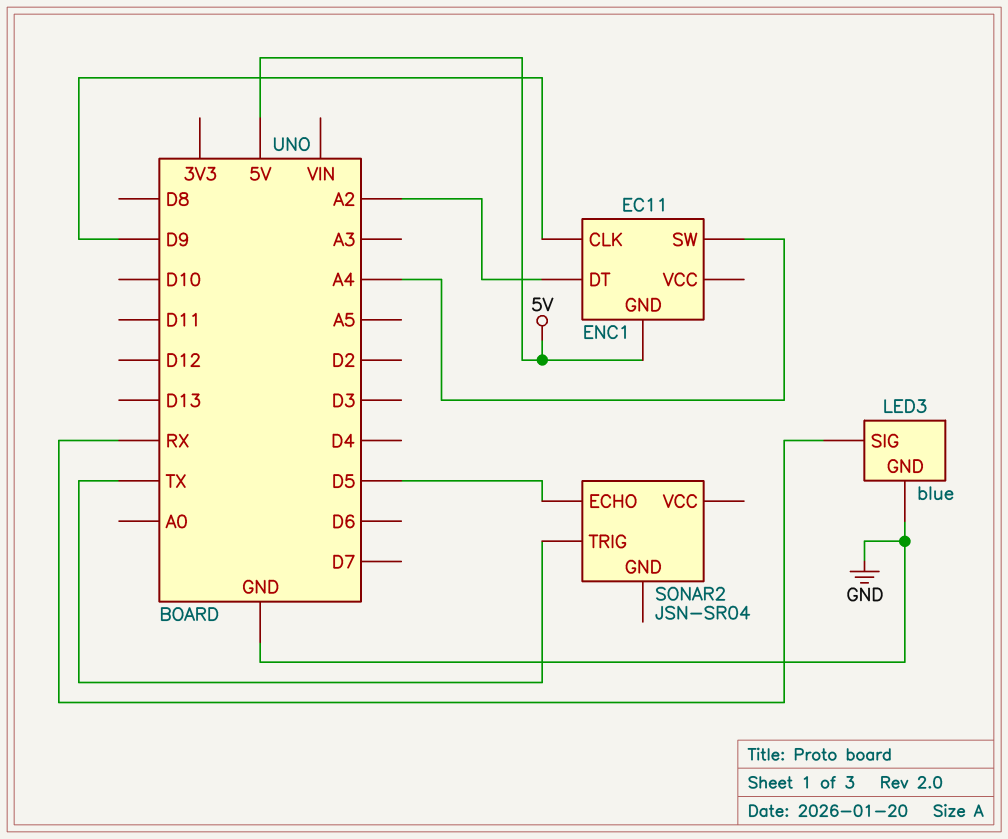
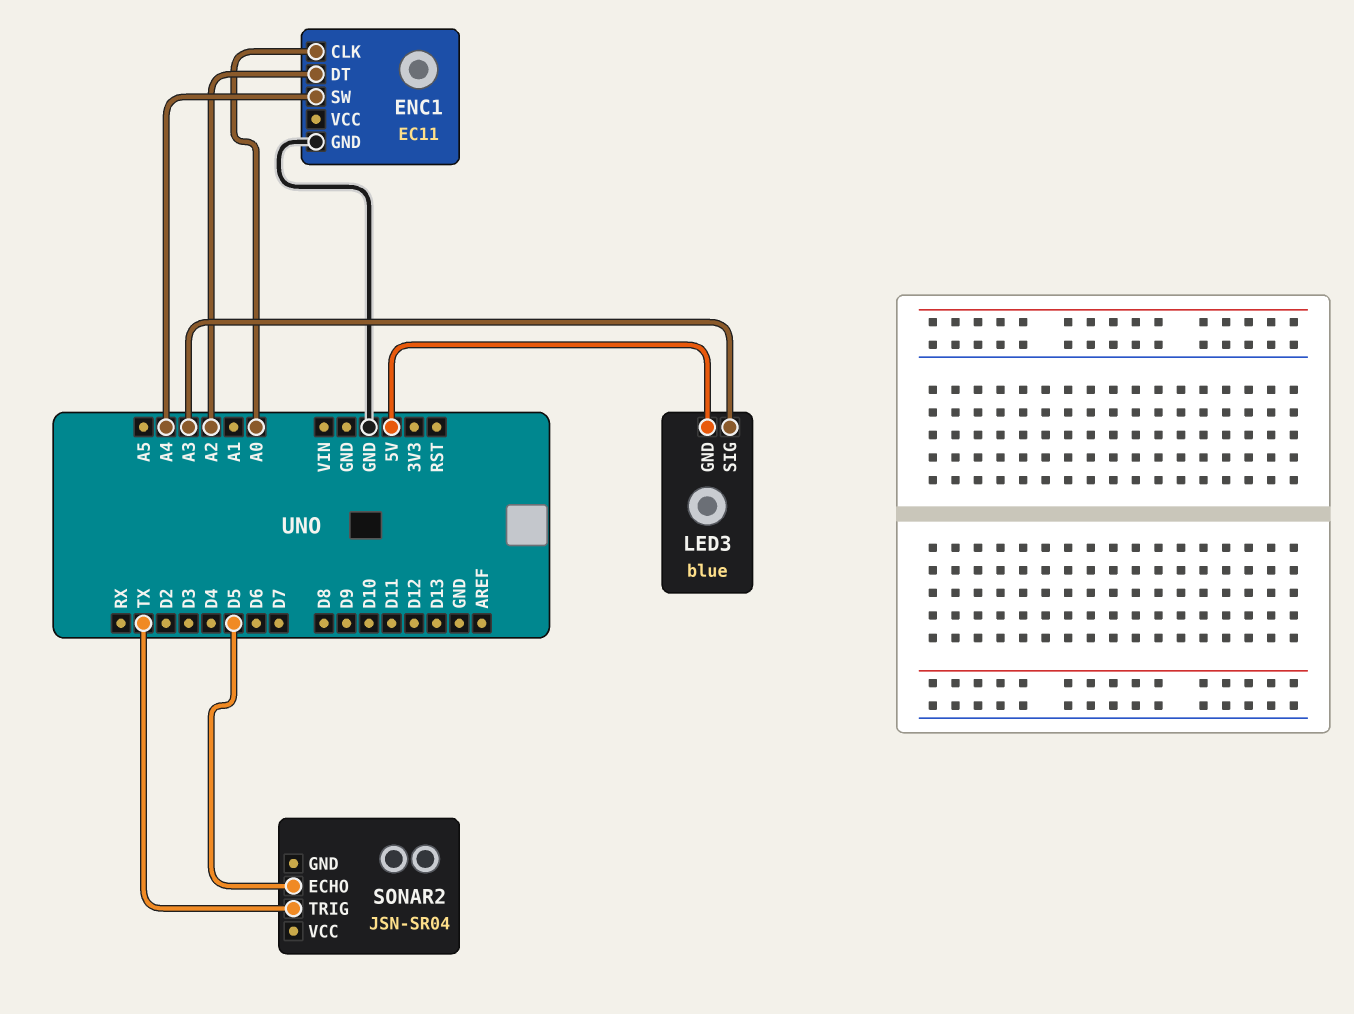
ENC1 pin CLK: D9 -> A0
ENC1 pin GND: 5V -> GND
LED3 pin GND: GND -> 5V
LED3 pin SIG: RX -> A3

